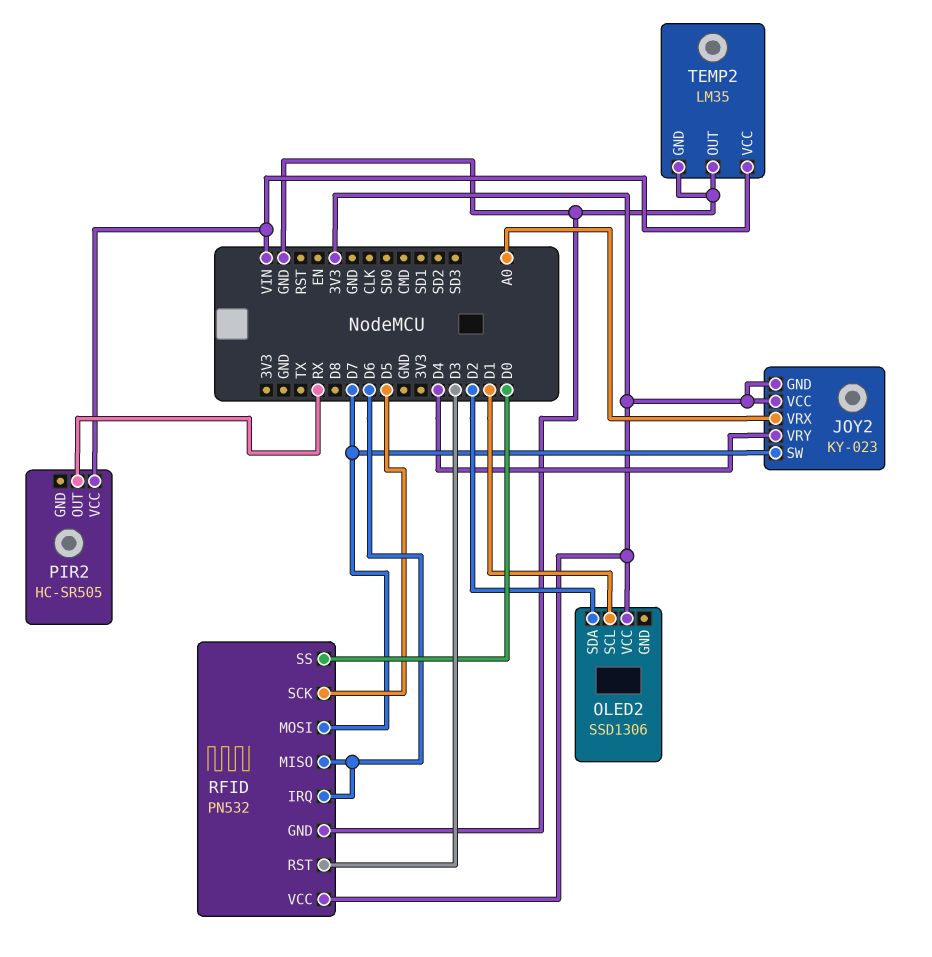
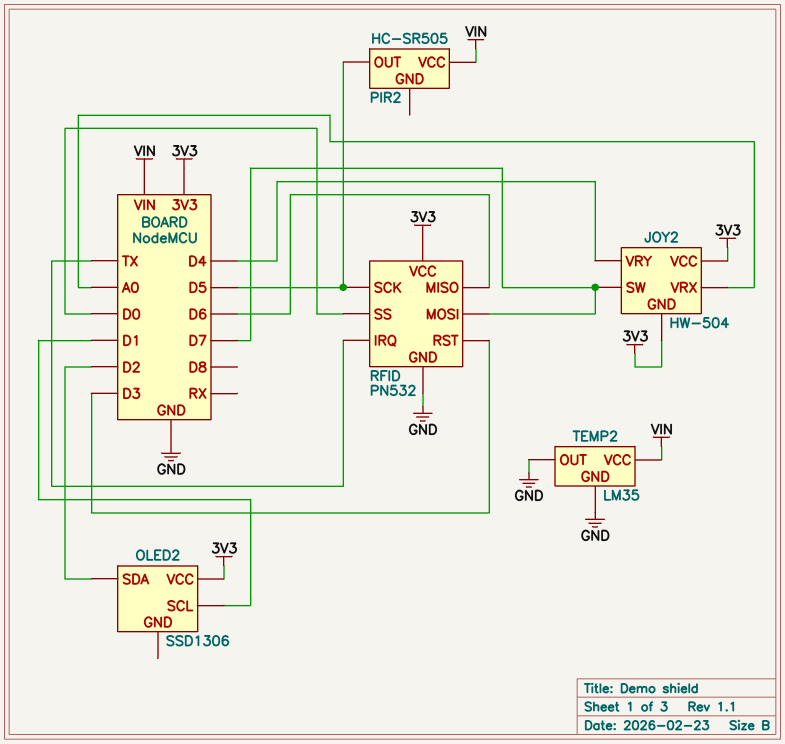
JOY2: KY-023 -> HW-504
PIR2 pin OUT: RX -> D5
RFID pin IRQ: D6 -> TX

